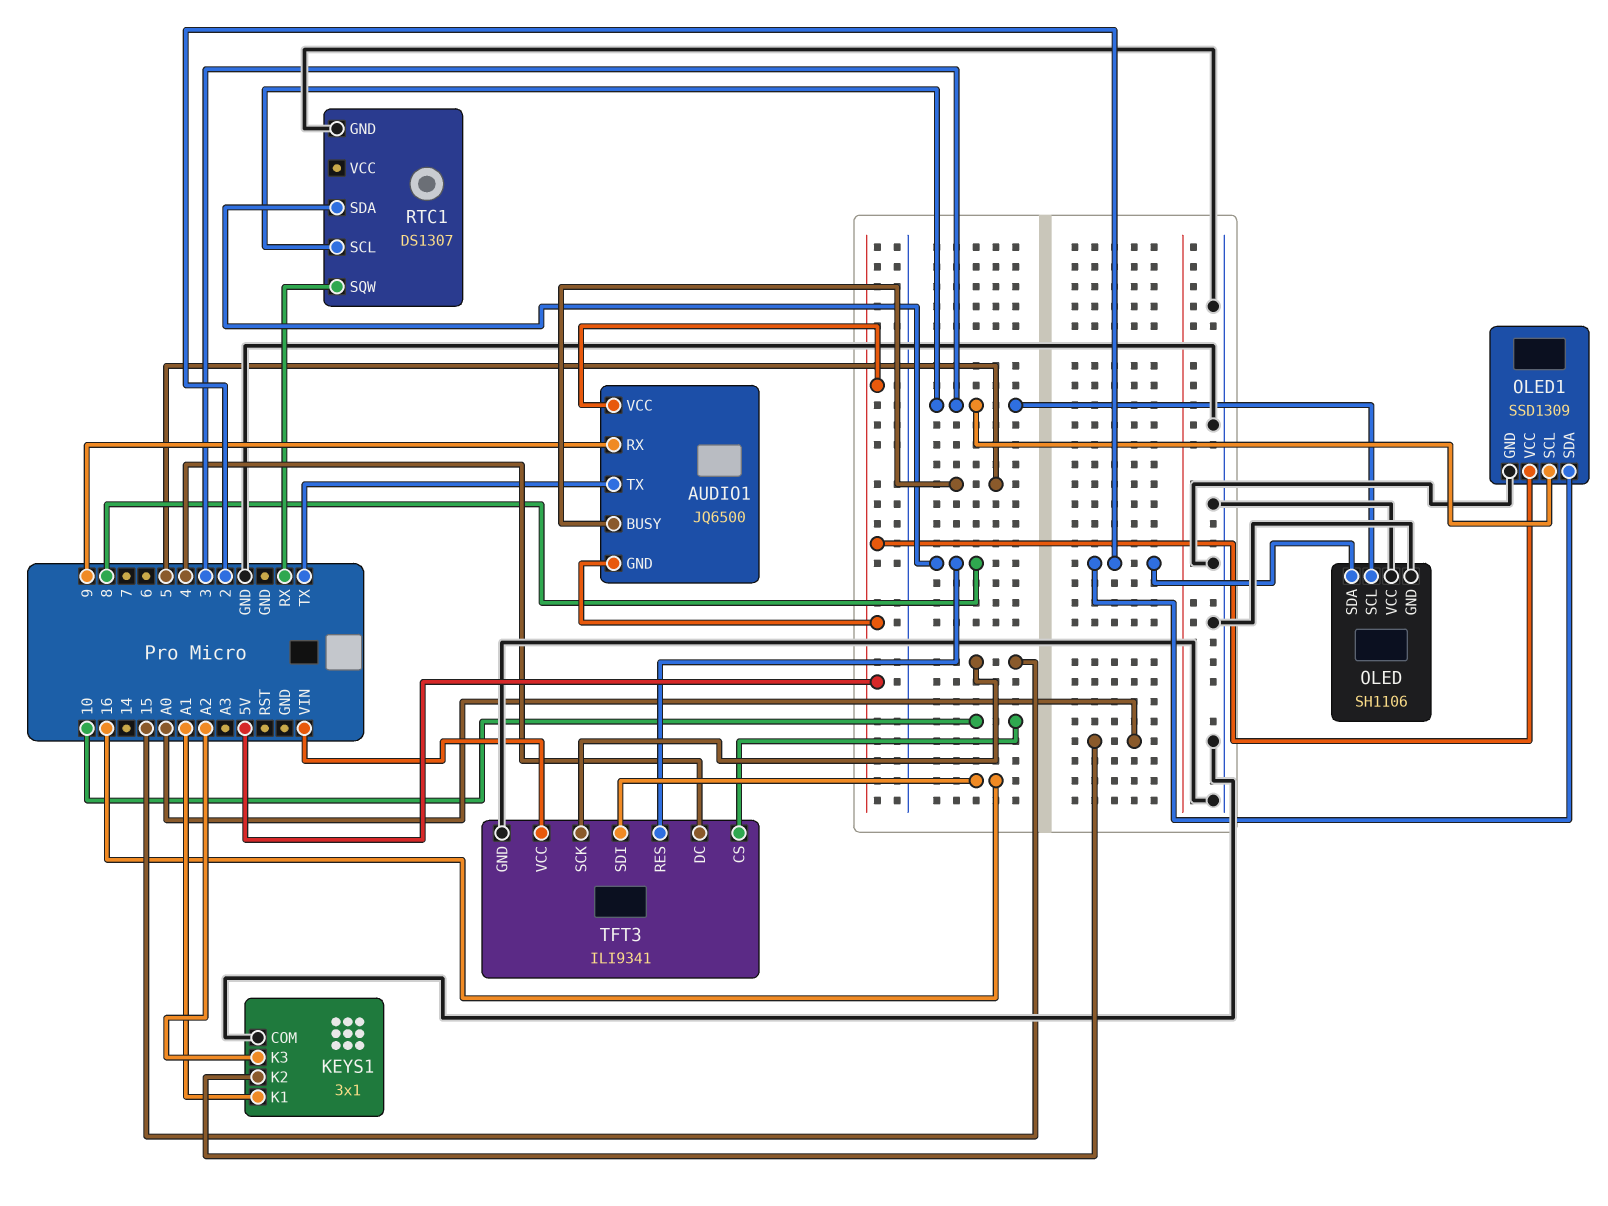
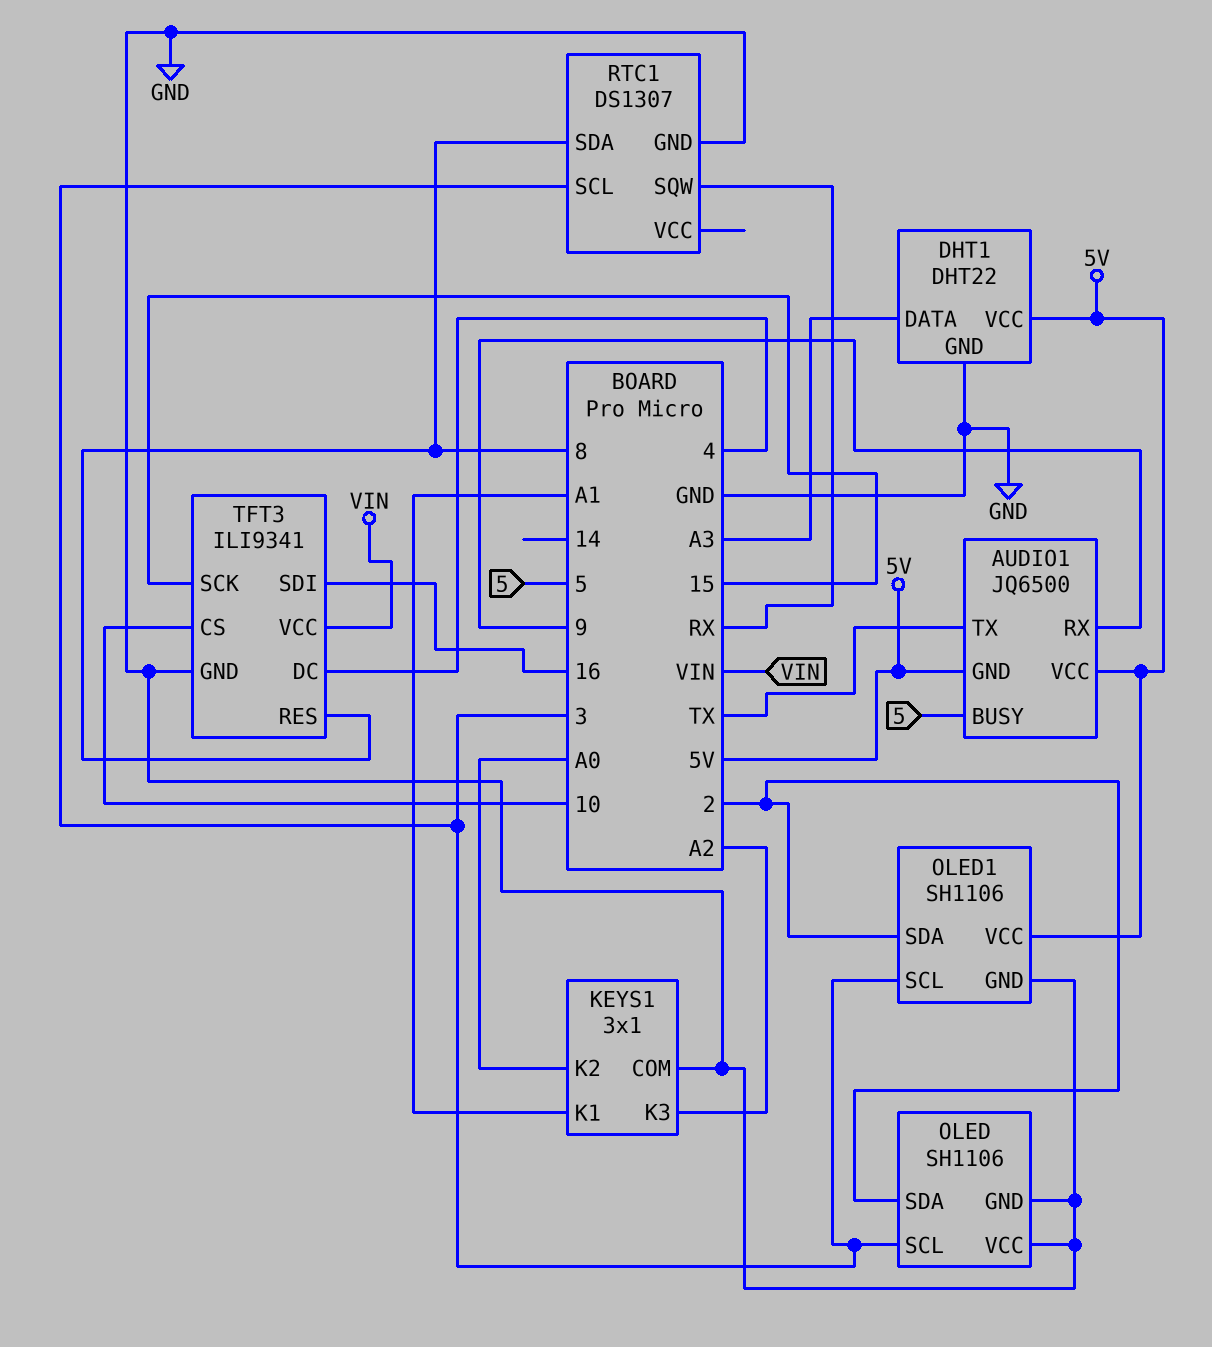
DHT1: none -> DHT22
DHT1 pin DATA: none -> A3
DHT1 pin GND: none -> GND
DHT1 pin VCC: none -> 5V
OLED1: SSD1309 -> SH1106

